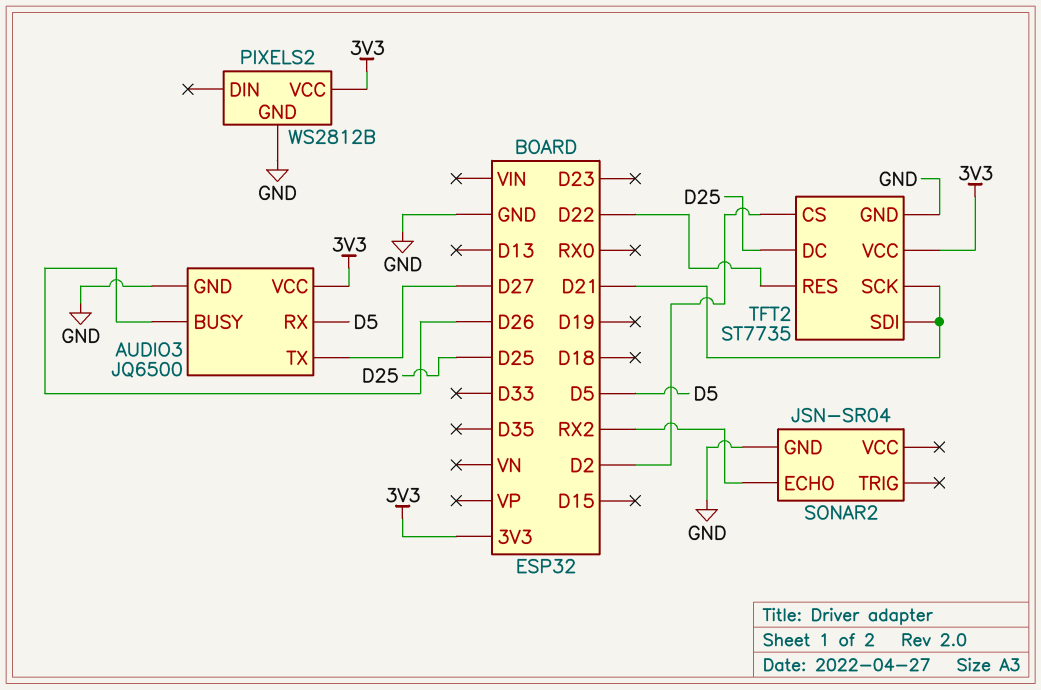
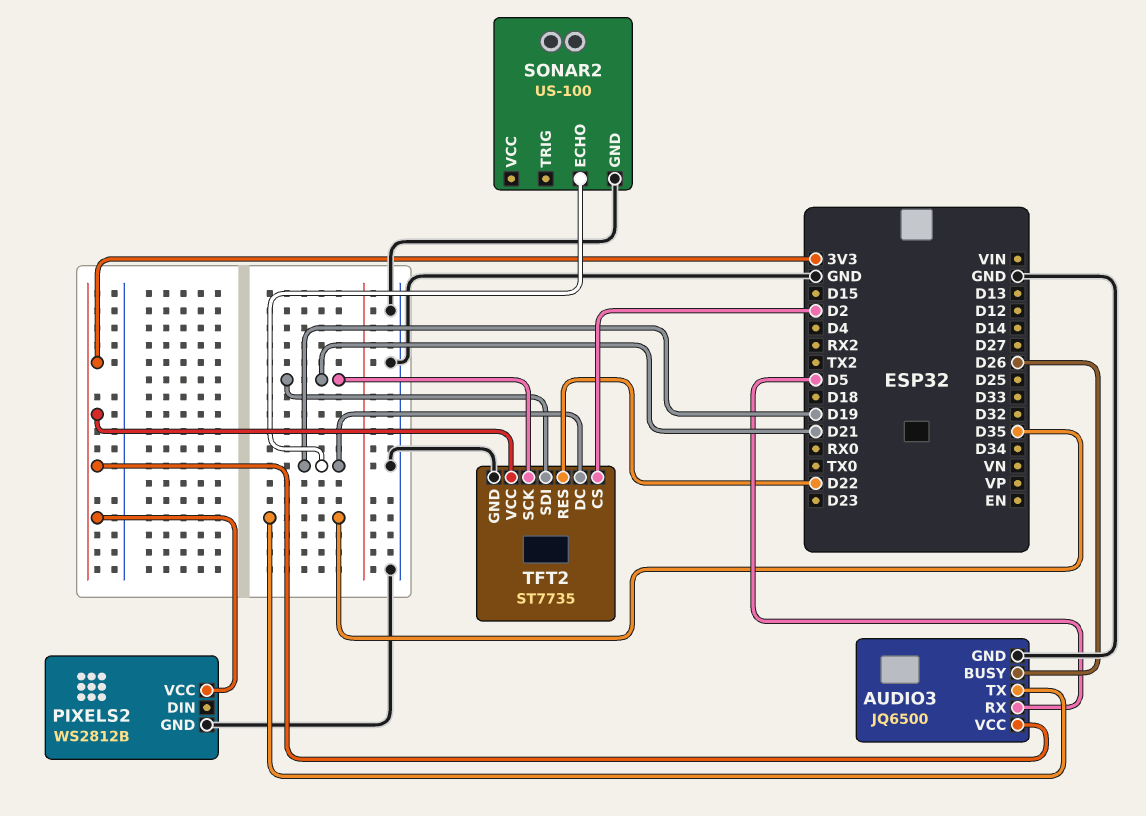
AUDIO3 pin TX: D27 -> D35
SONAR2: JSN-SR04 -> US-100
SONAR2 pin ECHO: RX2 -> D19
TFT2 pin DC: D25 -> D19

